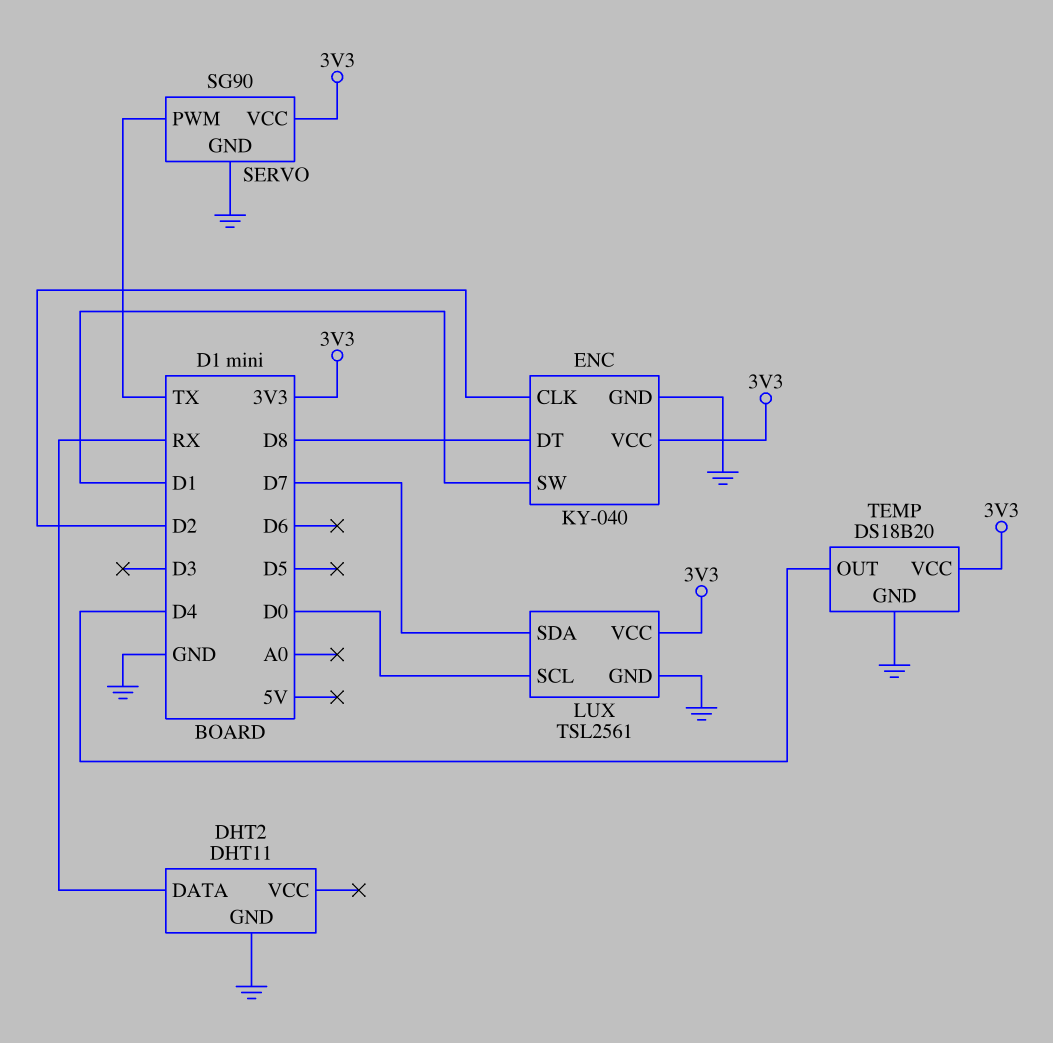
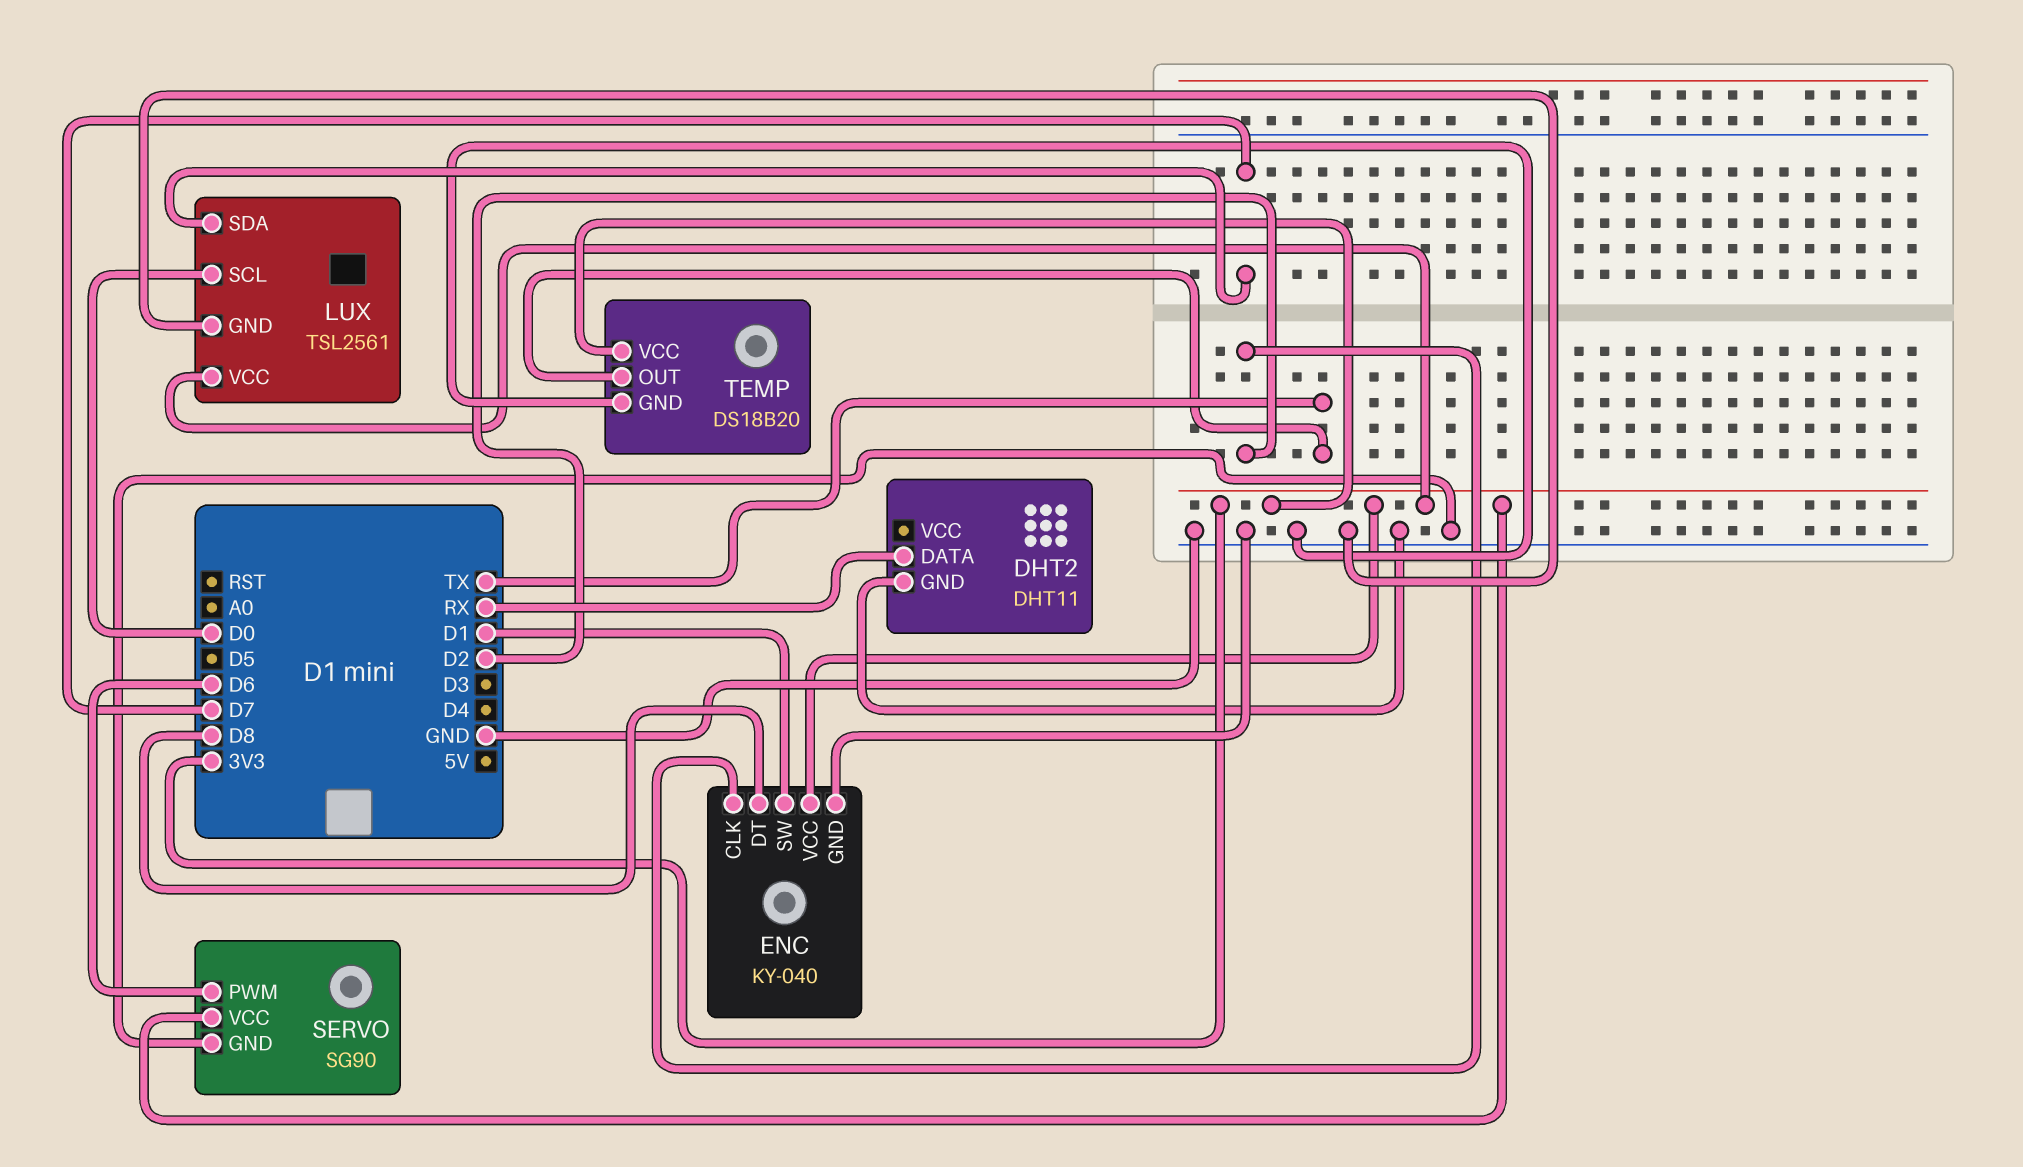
SERVO pin PWM: TX -> D6
TEMP pin OUT: D4 -> TX

